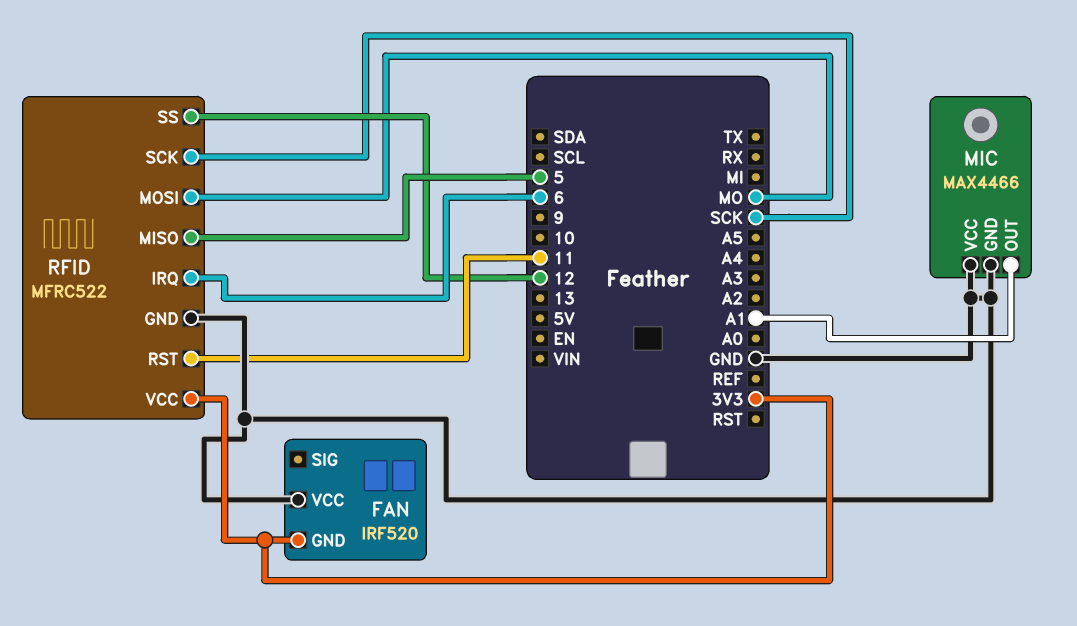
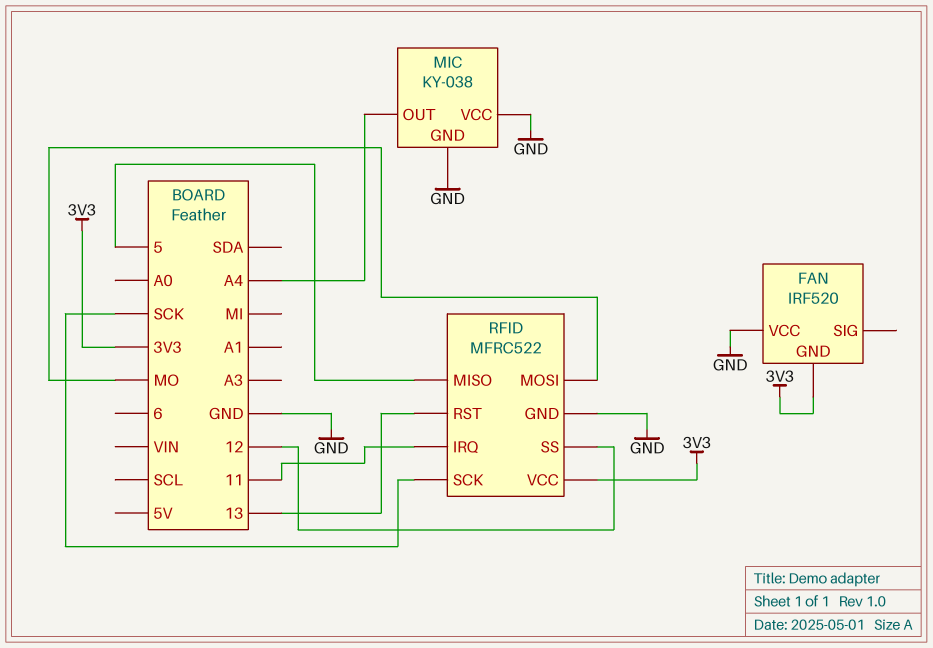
MIC: MAX4466 -> KY-038
MIC pin OUT: A1 -> A4
RFID pin IRQ: 6 -> 11
RFID pin RST: 11 -> 13

